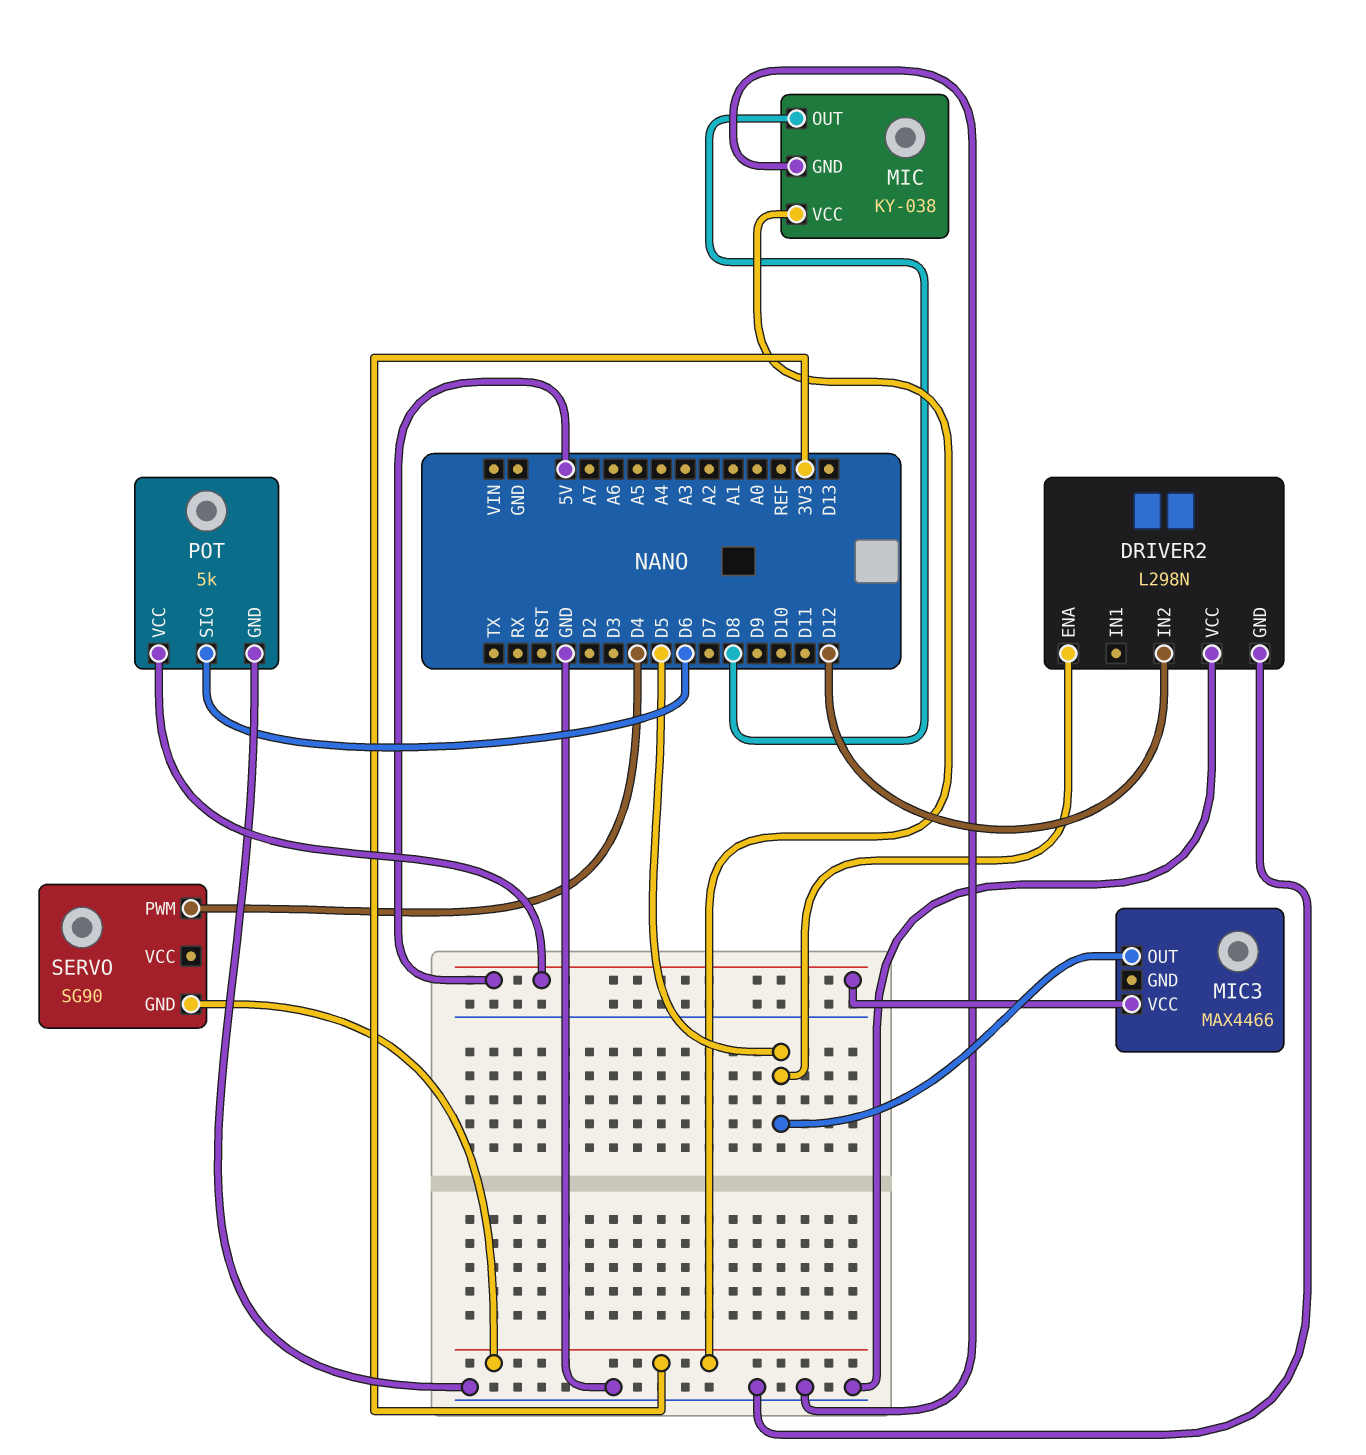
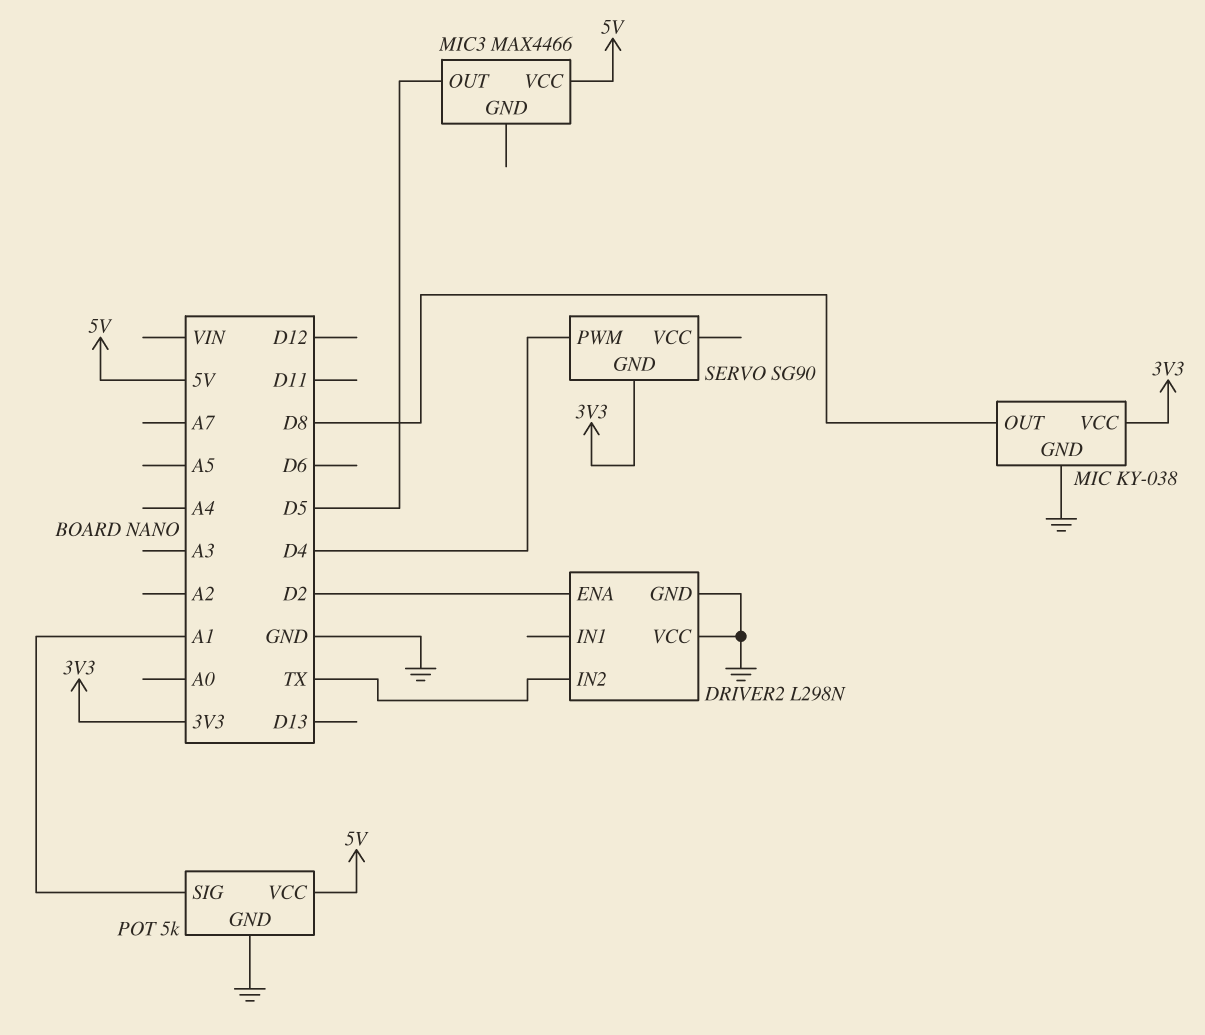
DRIVER2 pin ENA: D5 -> D2
DRIVER2 pin IN2: D12 -> TX
POT pin SIG: D6 -> A1

